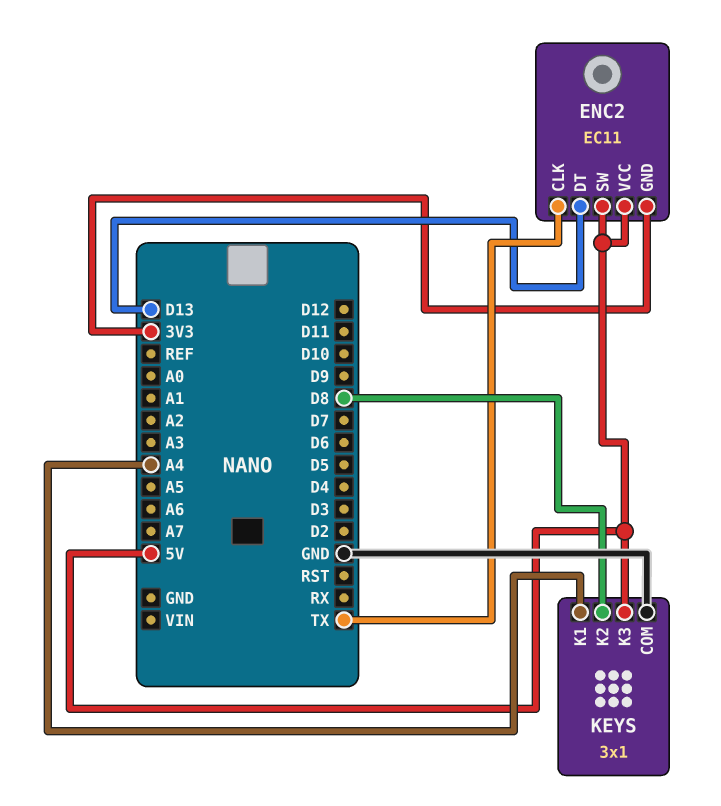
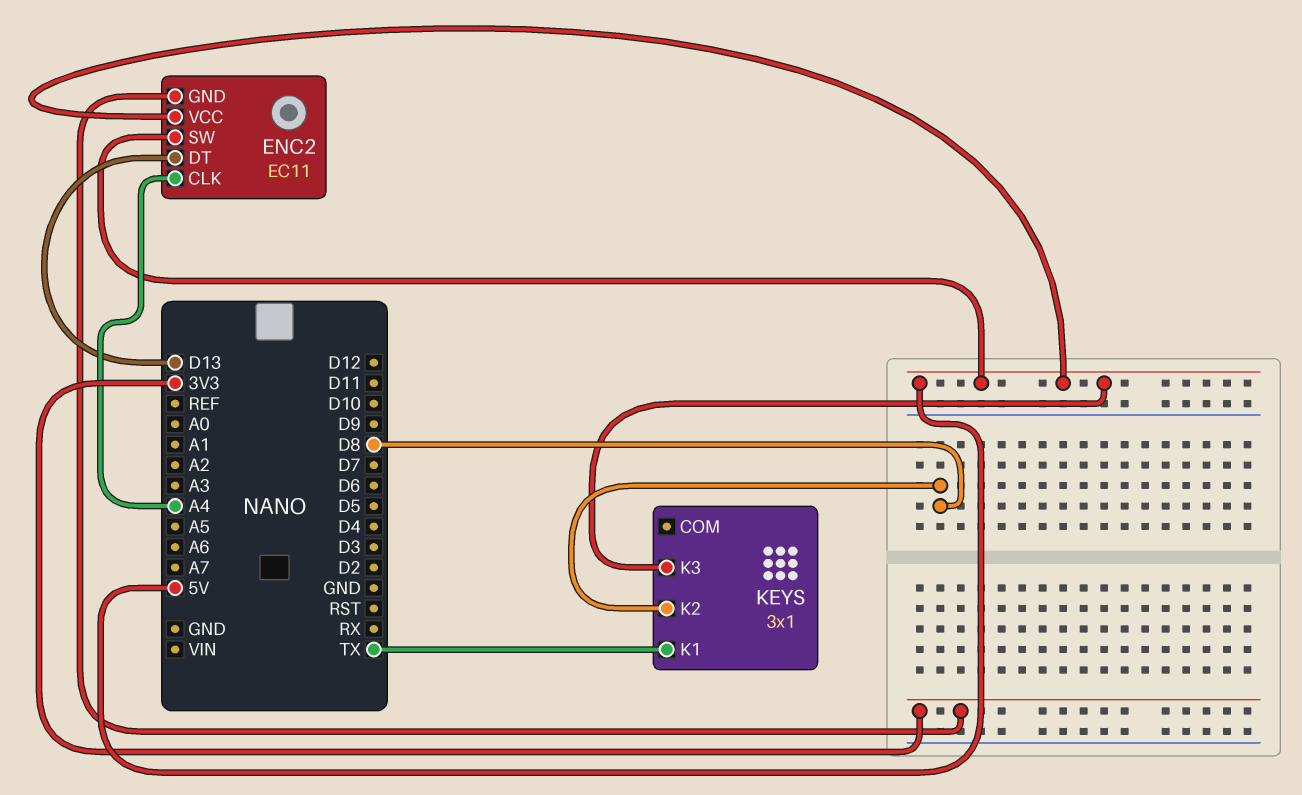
ENC2 pin CLK: TX -> A4
KEYS pin COM: GND -> none
KEYS pin K1: A4 -> TX

